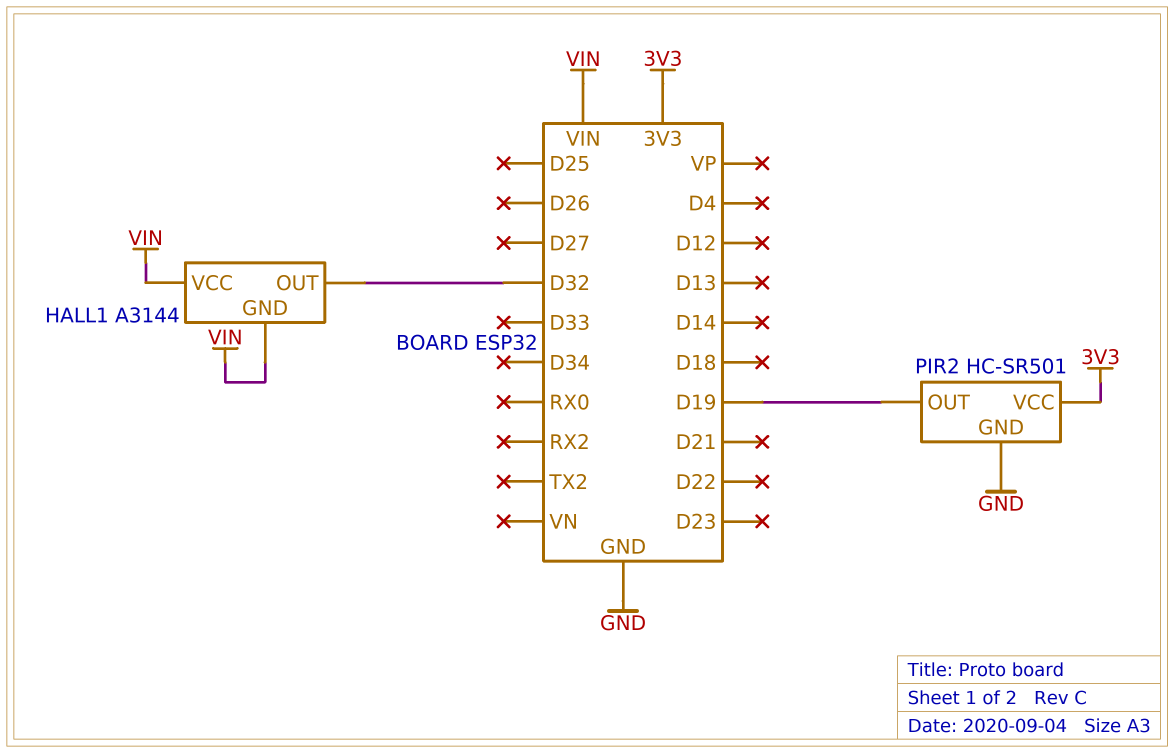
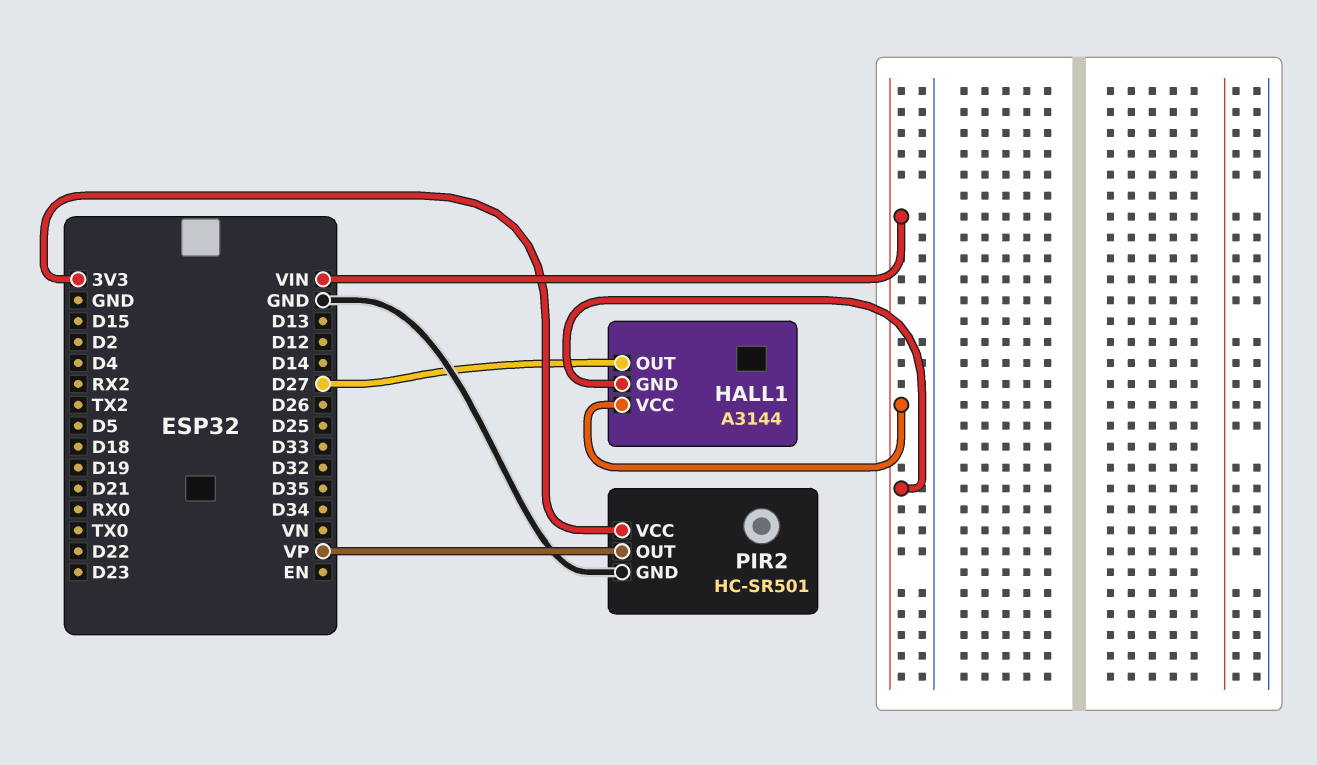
HALL1 pin OUT: D32 -> D27
PIR2 pin OUT: D19 -> VP

